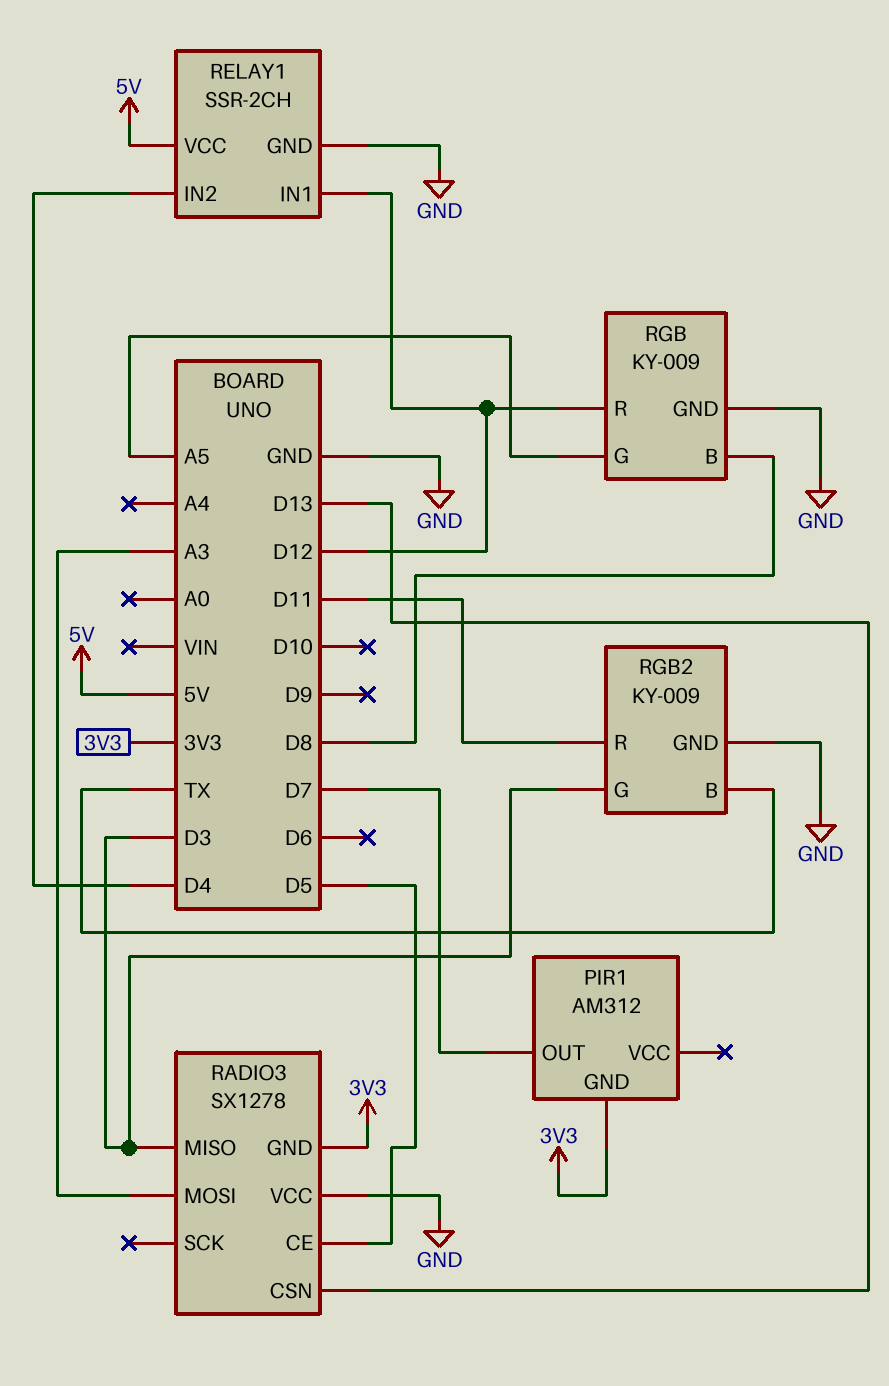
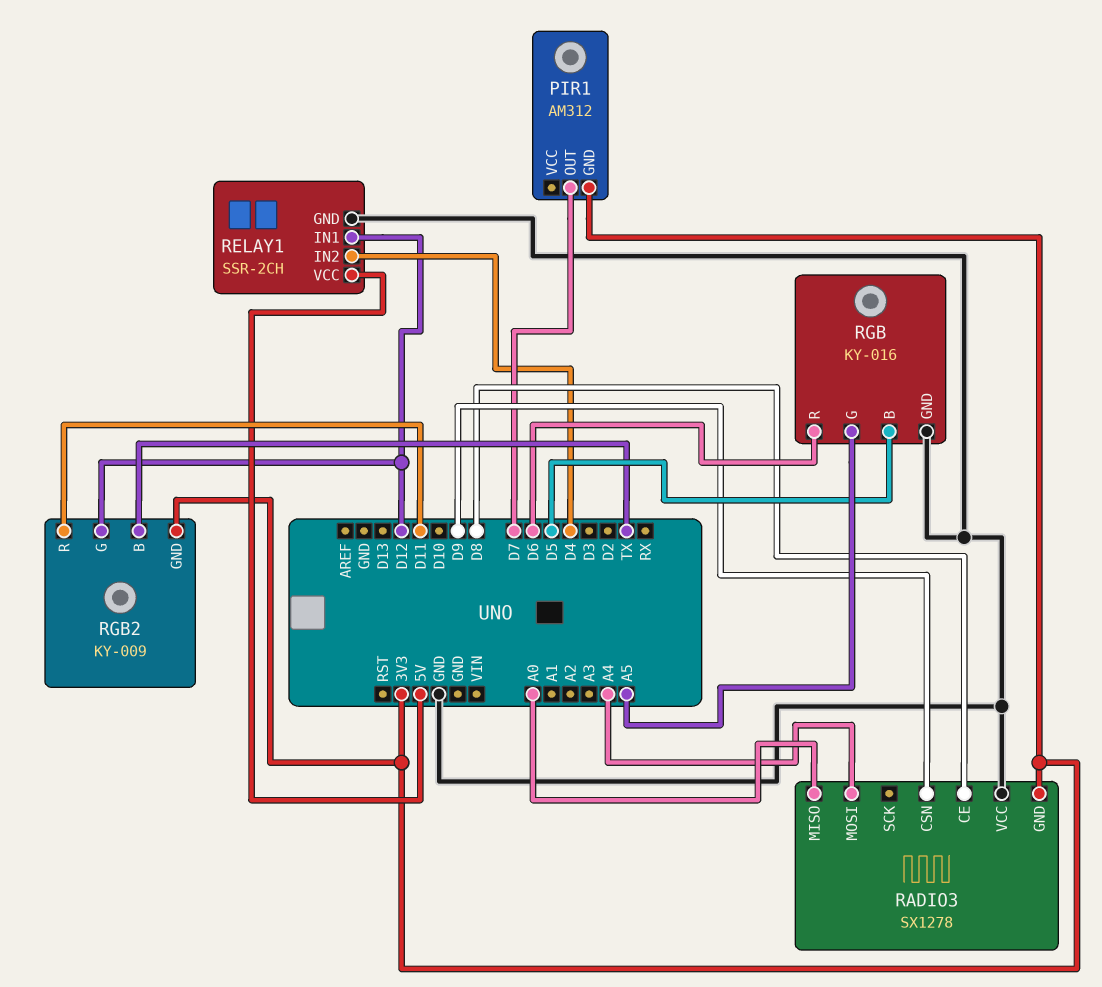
RADIO3 pin CE: D5 -> D8
RADIO3 pin CSN: D13 -> D9
RADIO3 pin MISO: D3 -> A0
RADIO3 pin MOSI: A3 -> A4
RGB: KY-009 -> KY-016
RGB pin B: D8 -> D5
RGB pin R: D12 -> D6
RGB2 pin G: D3 -> D12
RGB2 pin GND: GND -> 3V3

